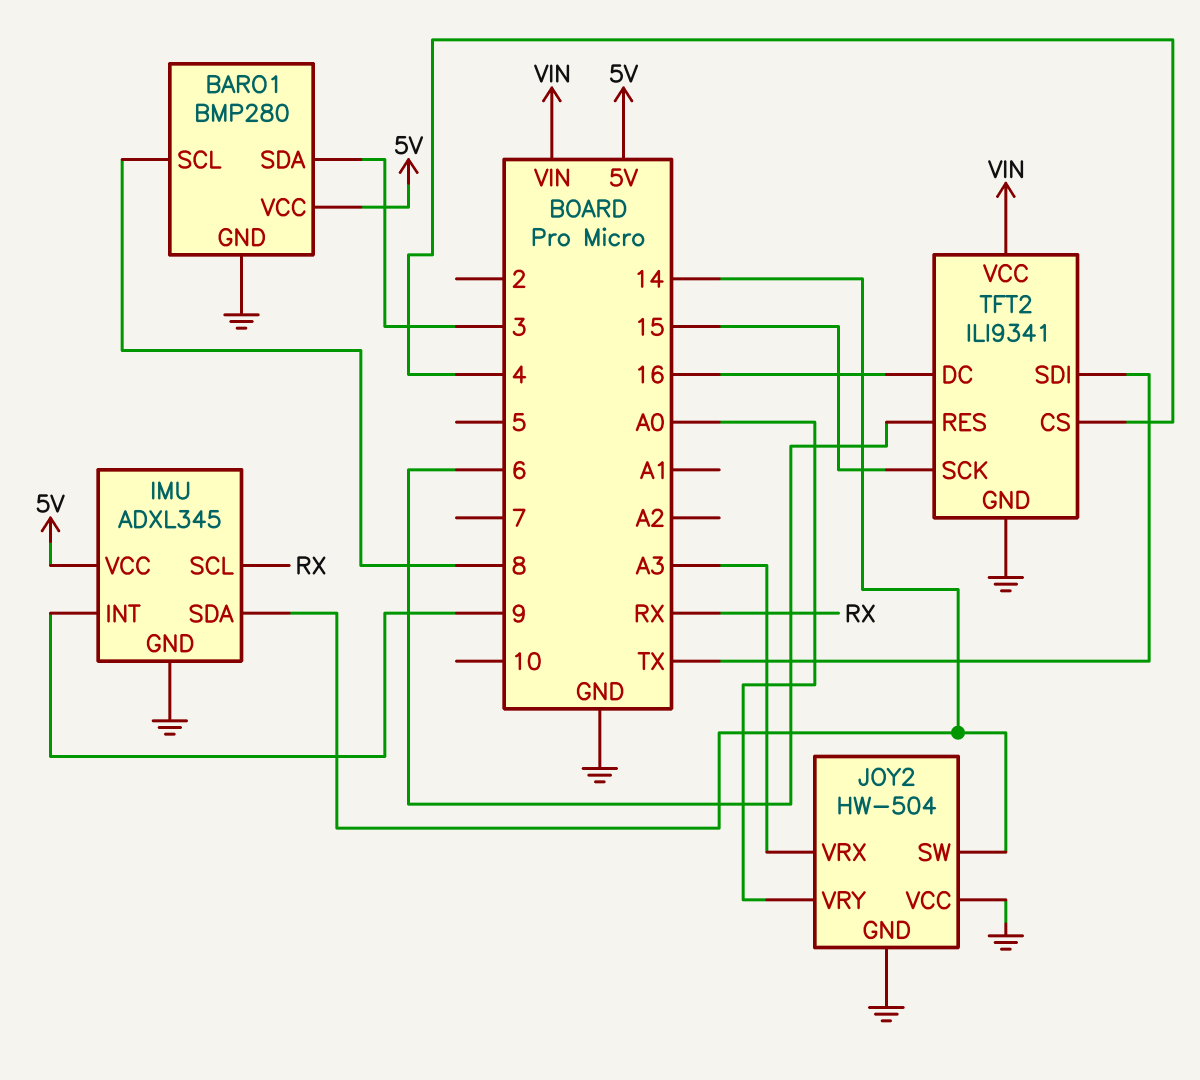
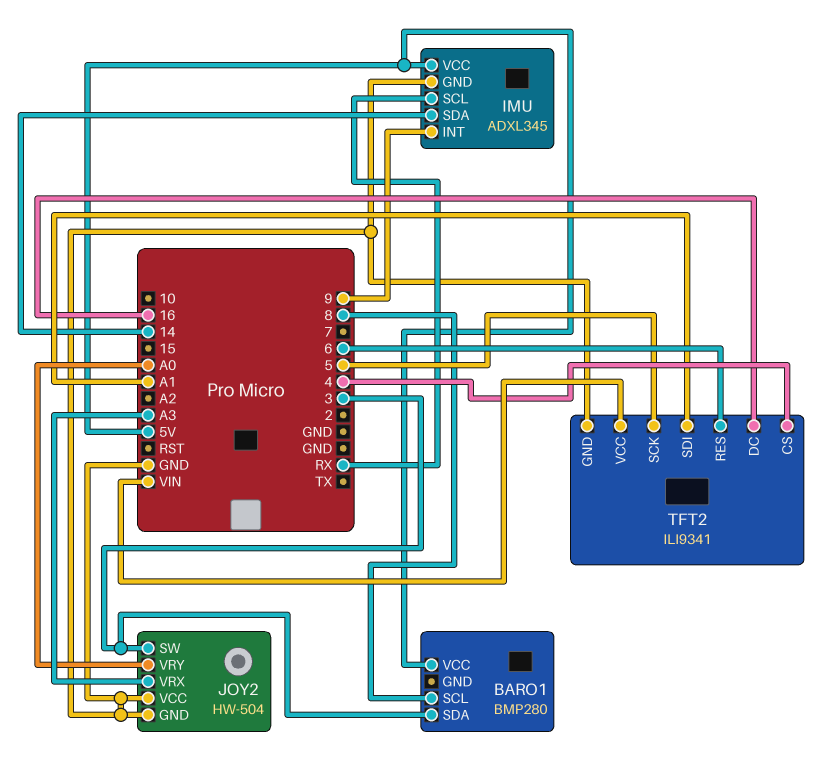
BARO1 pin GND: GND -> none
JOY2 pin SW: 14 -> 3
TFT2 pin SCK: 15 -> 5
TFT2 pin SDI: TX -> A1

